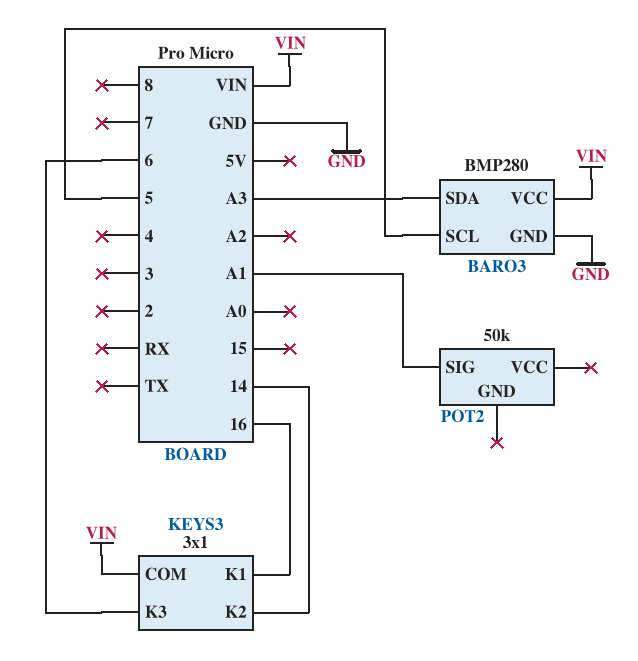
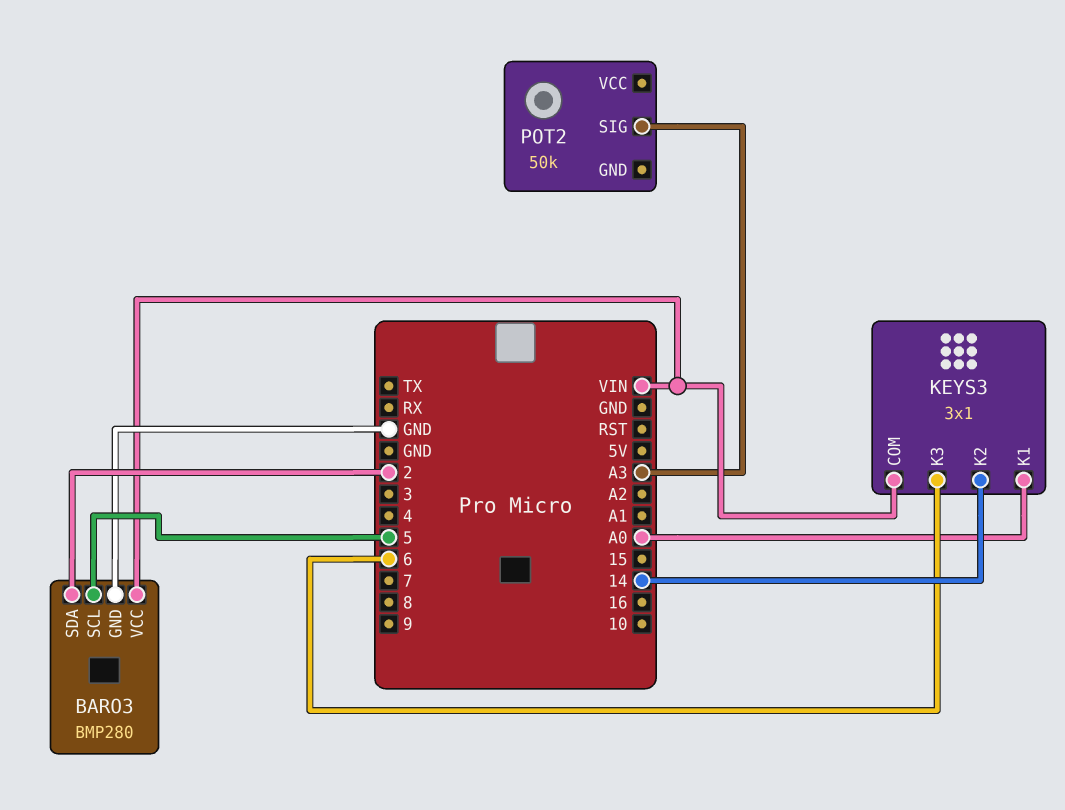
BARO3 pin SDA: A3 -> 2
KEYS3 pin K1: 16 -> A0
POT2 pin SIG: A1 -> A3

